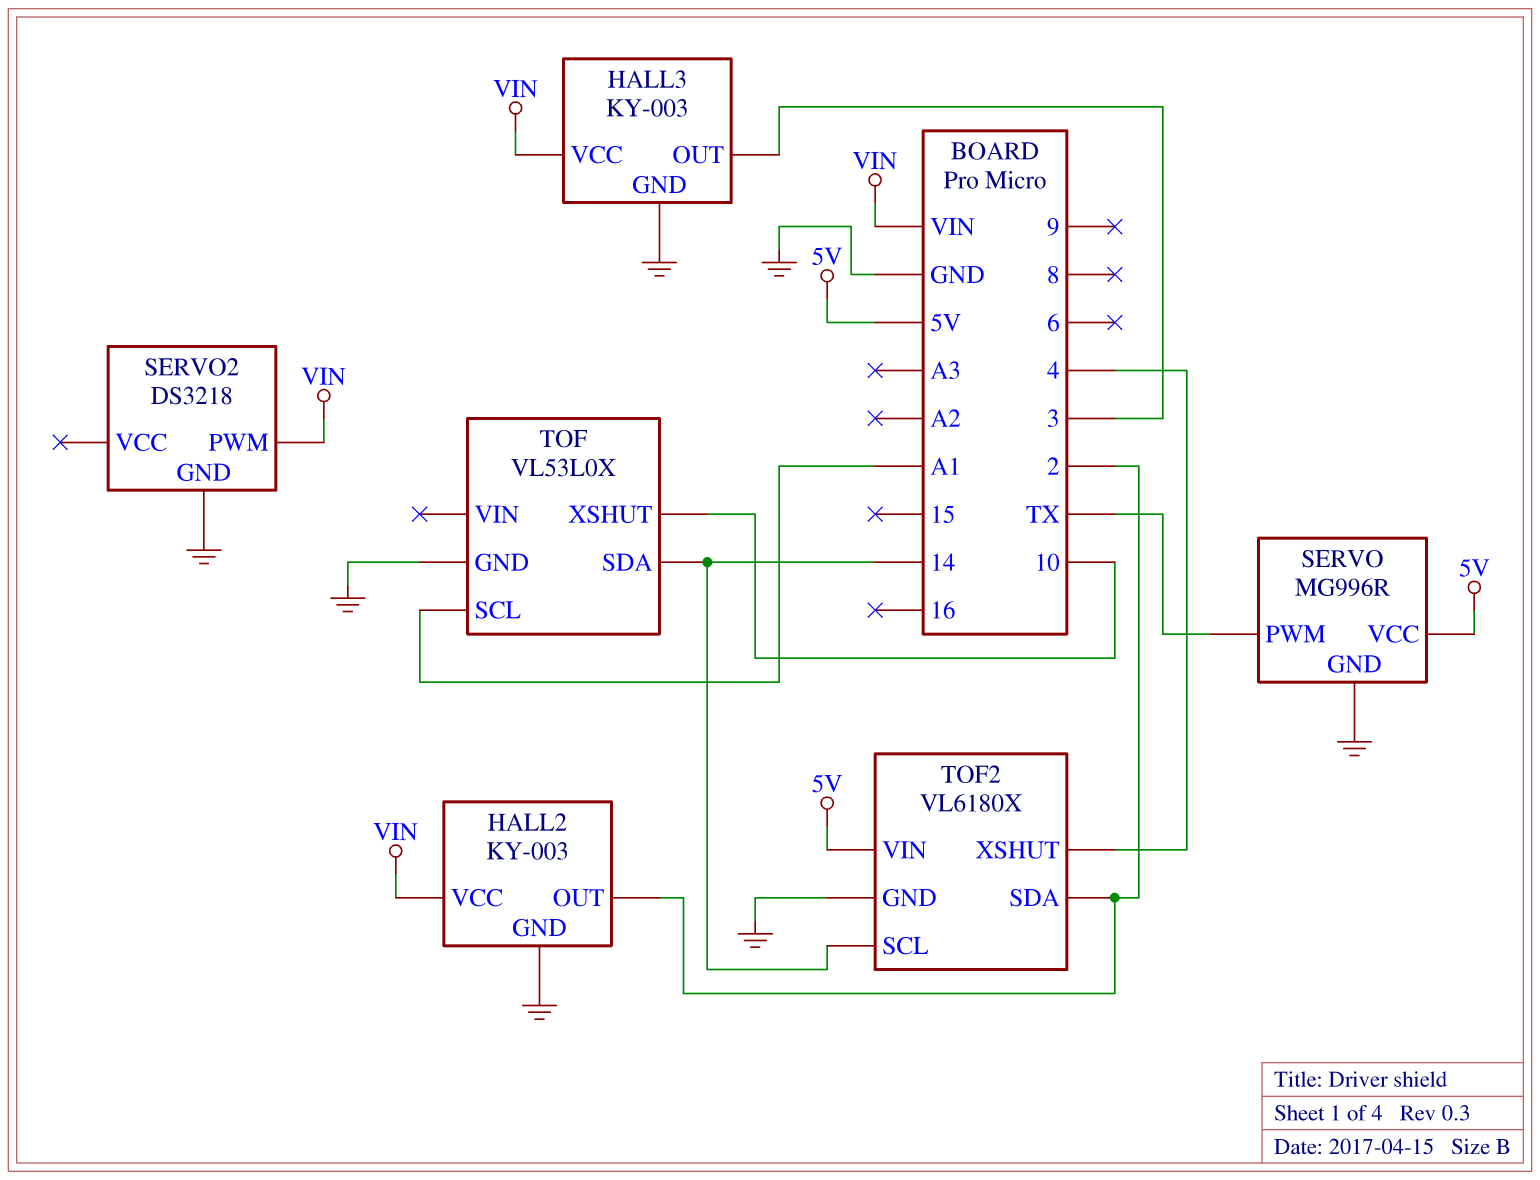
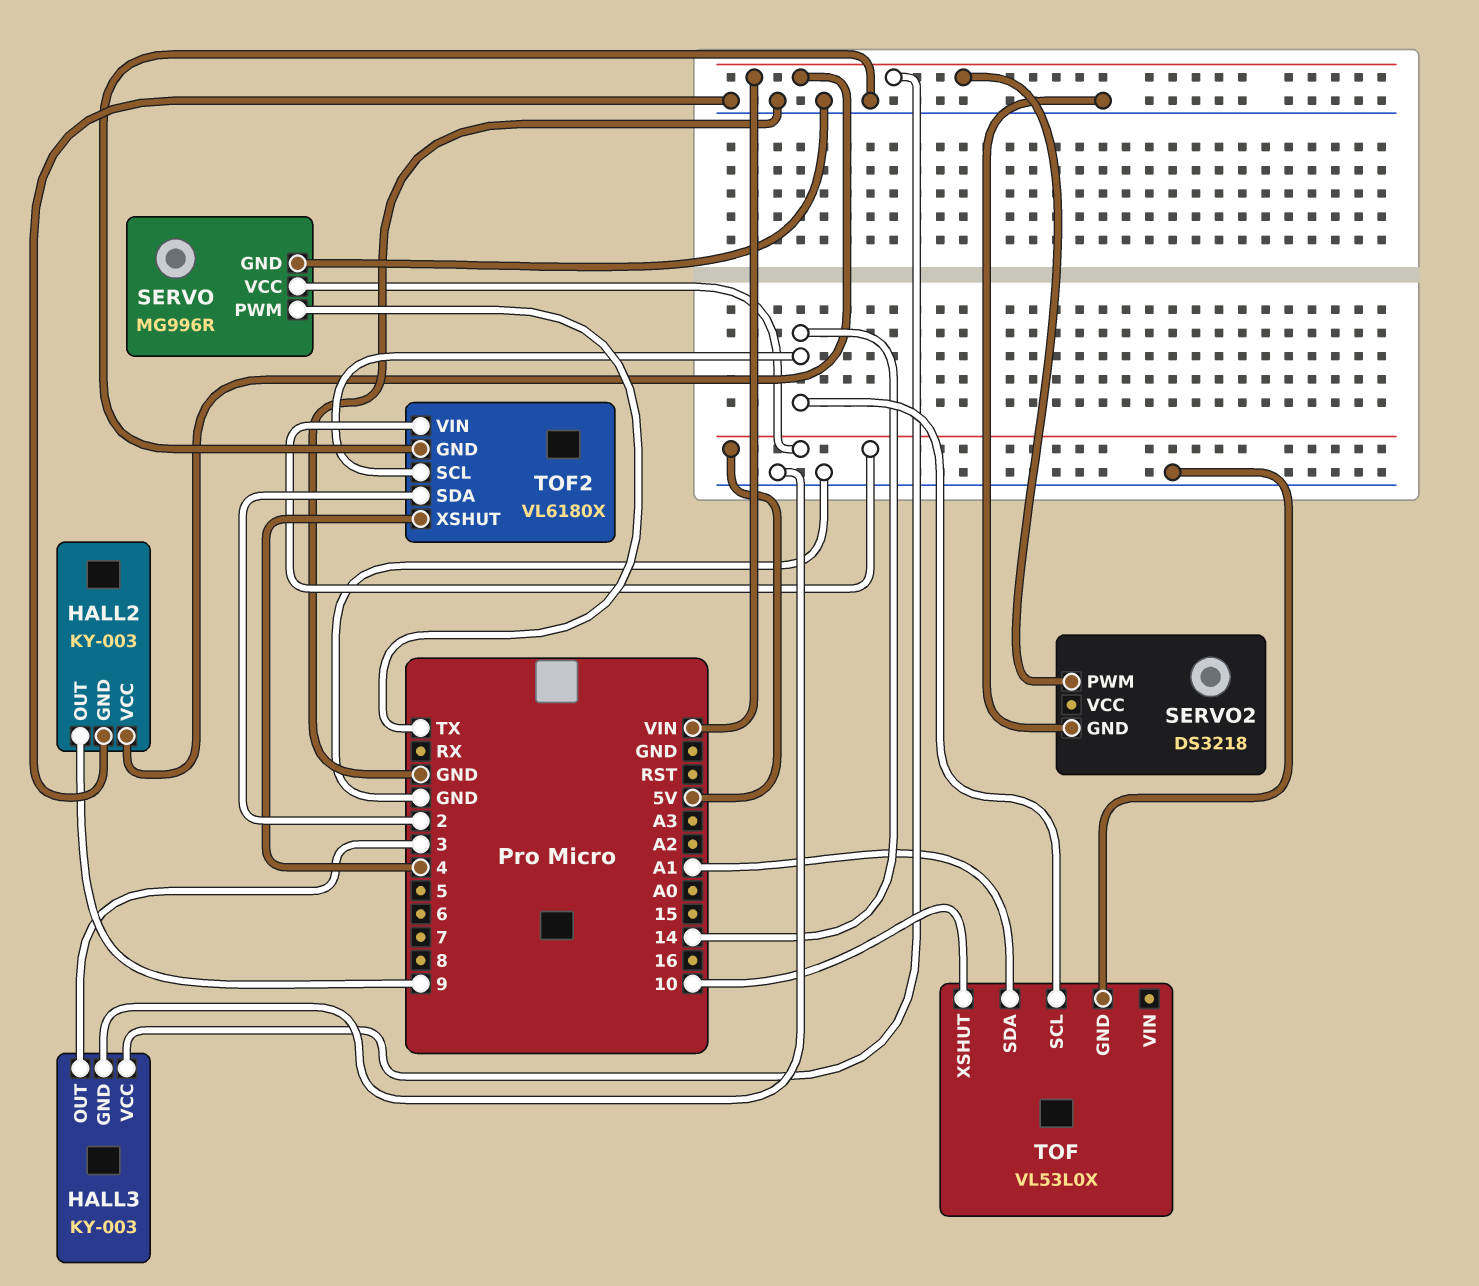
HALL2 pin OUT: 2 -> 9
TOF pin SCL: A1 -> 14
TOF pin SDA: 14 -> A1

